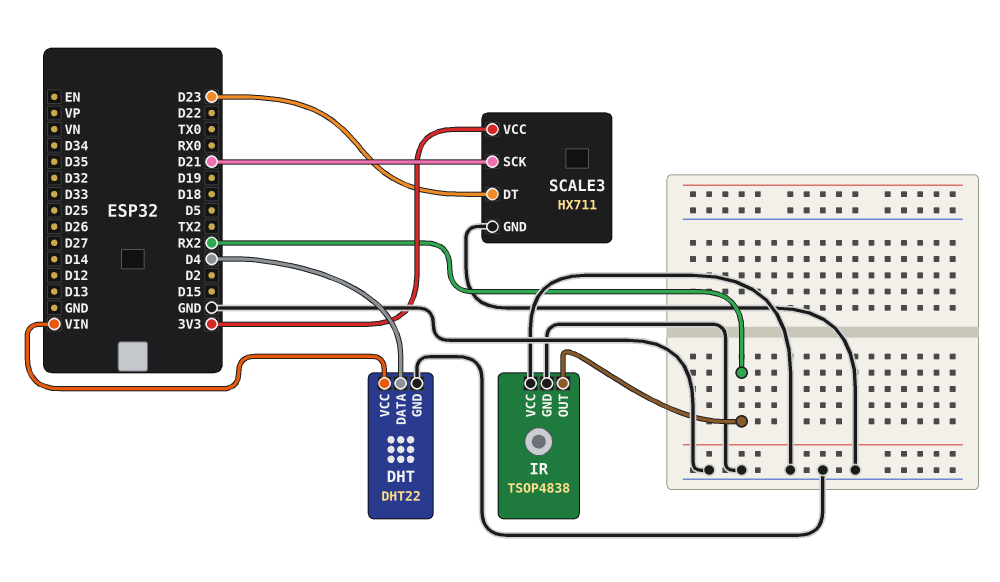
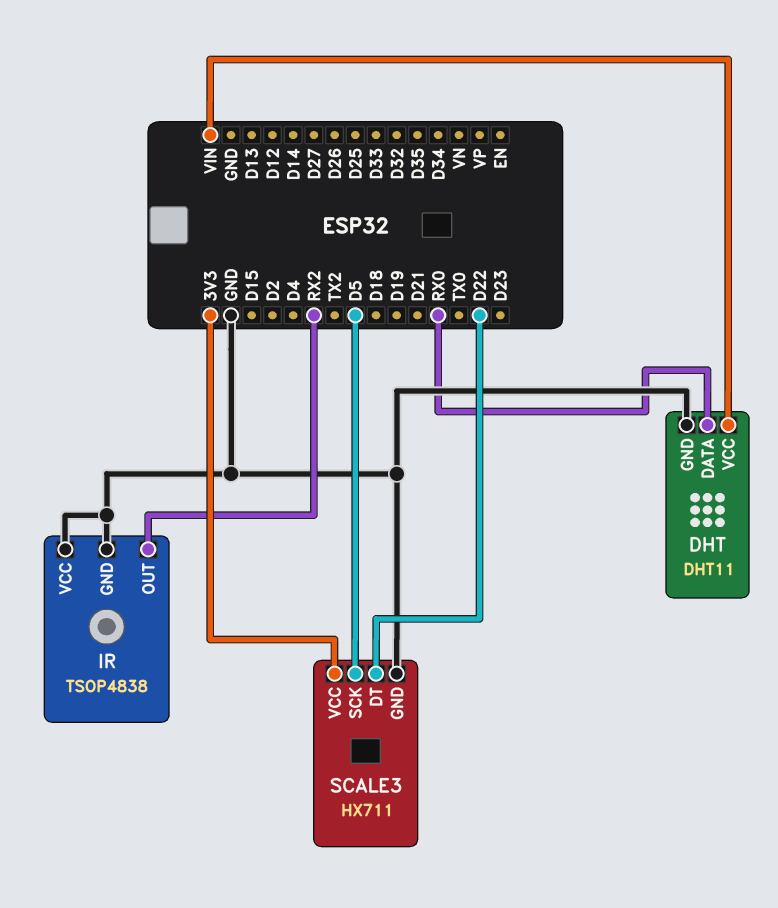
DHT: DHT22 -> DHT11
DHT pin DATA: D4 -> RX0
SCALE3 pin DT: D23 -> D22
SCALE3 pin SCK: D21 -> D5

